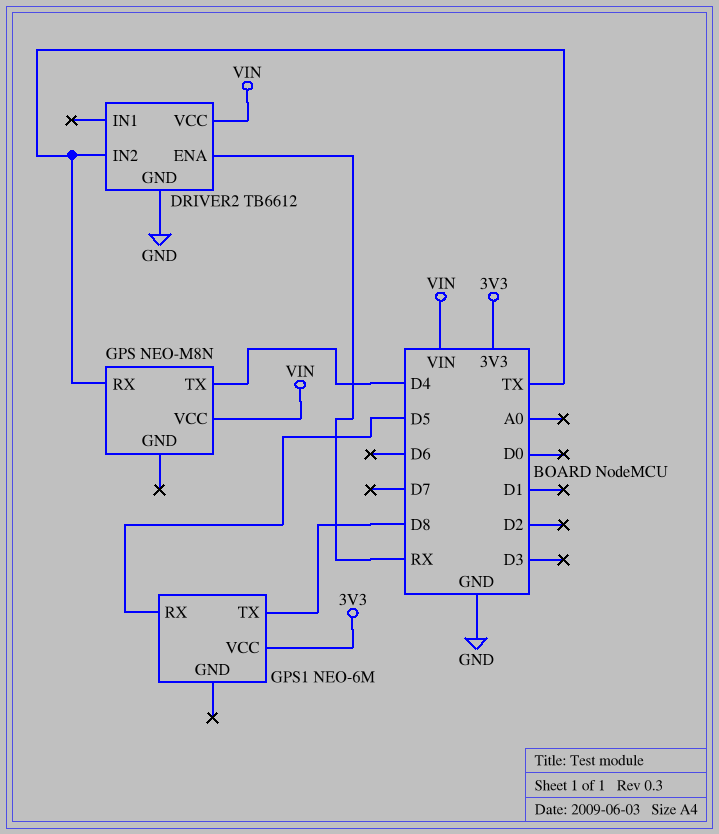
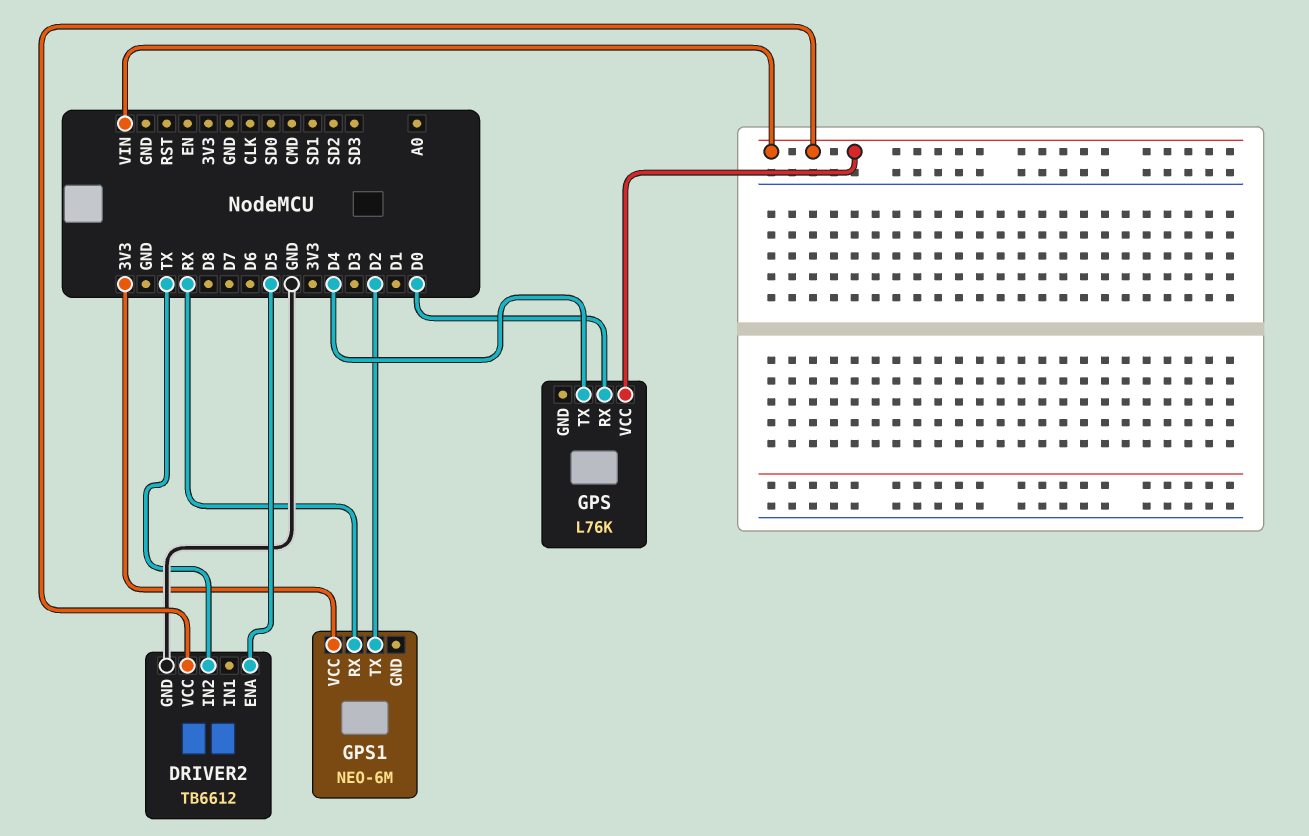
DRIVER2 pin ENA: RX -> D5
GPS: NEO-M8N -> L76K
GPS pin RX: TX -> D0
GPS1 pin RX: D5 -> RX
GPS1 pin TX: D8 -> D2

